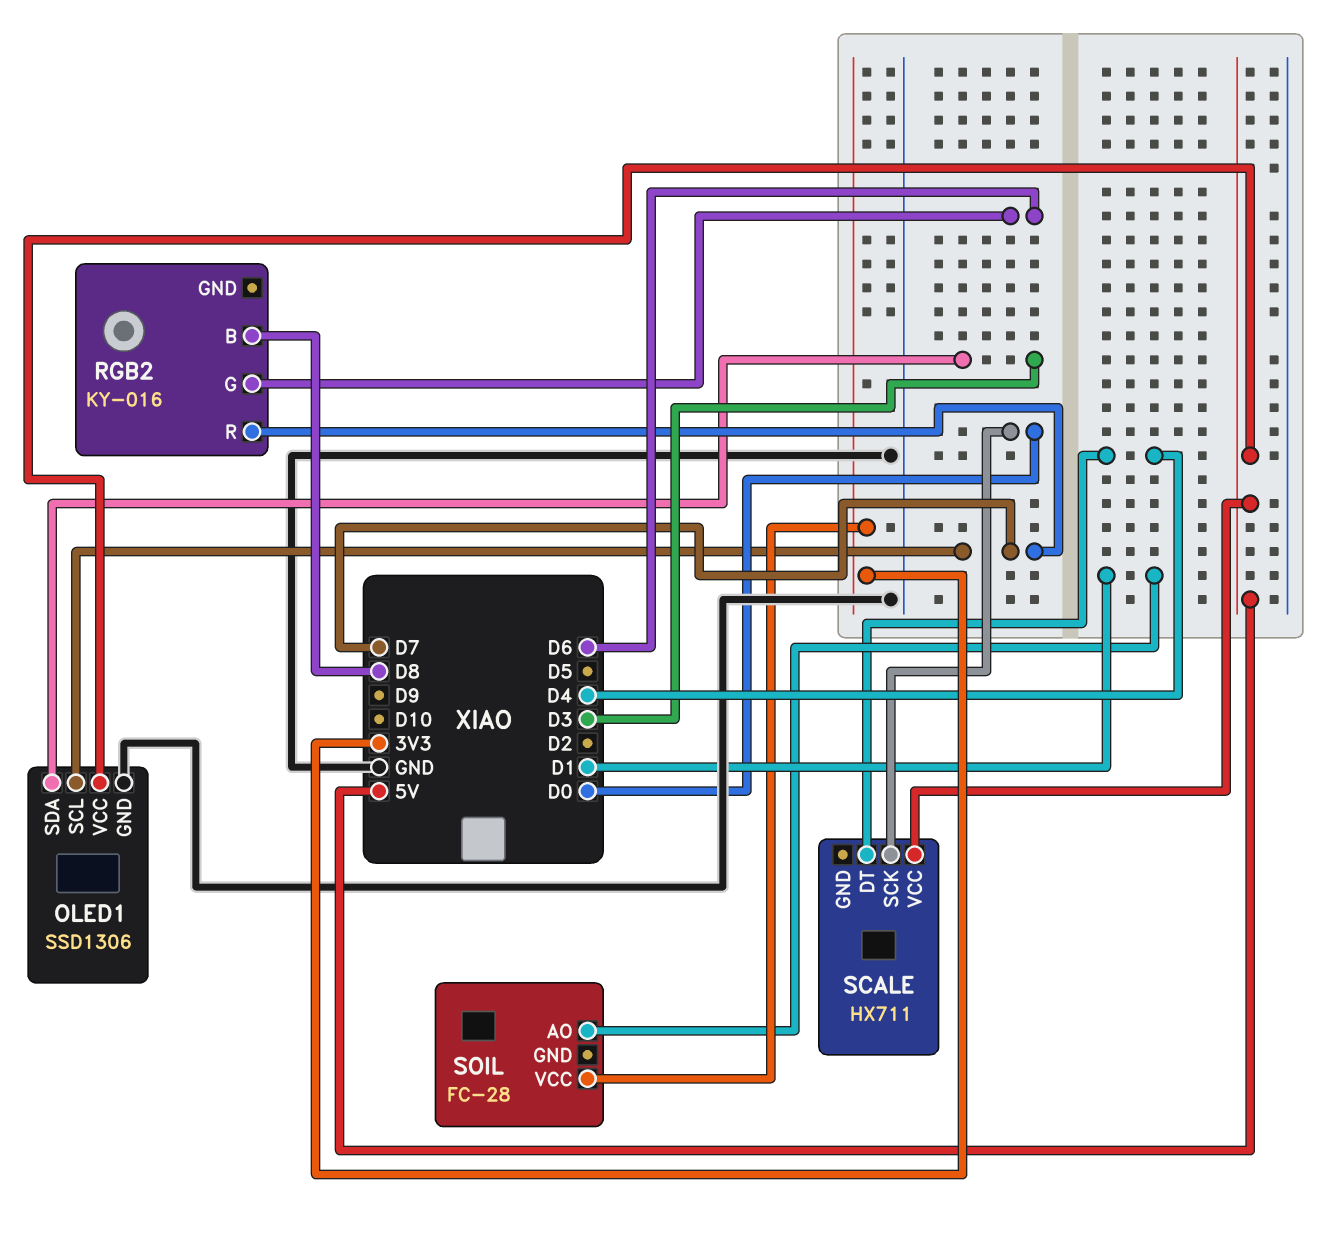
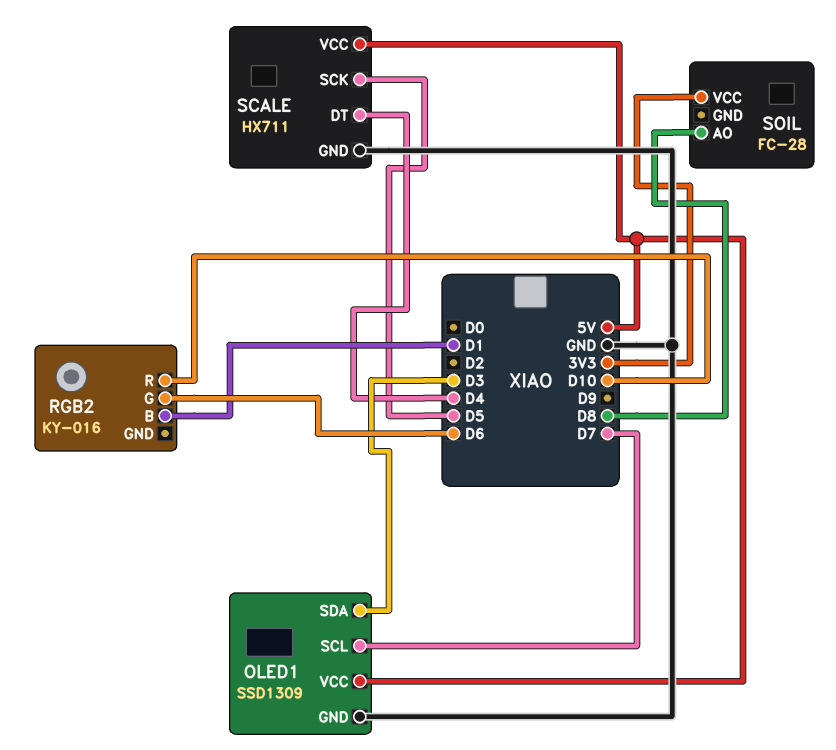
OLED1: SSD1306 -> SSD1309
RGB2 pin B: D8 -> D1
RGB2 pin R: D7 -> D10
SCALE pin GND: none -> GND
SCALE pin SCK: D0 -> D5
SOIL pin AO: D1 -> D8

